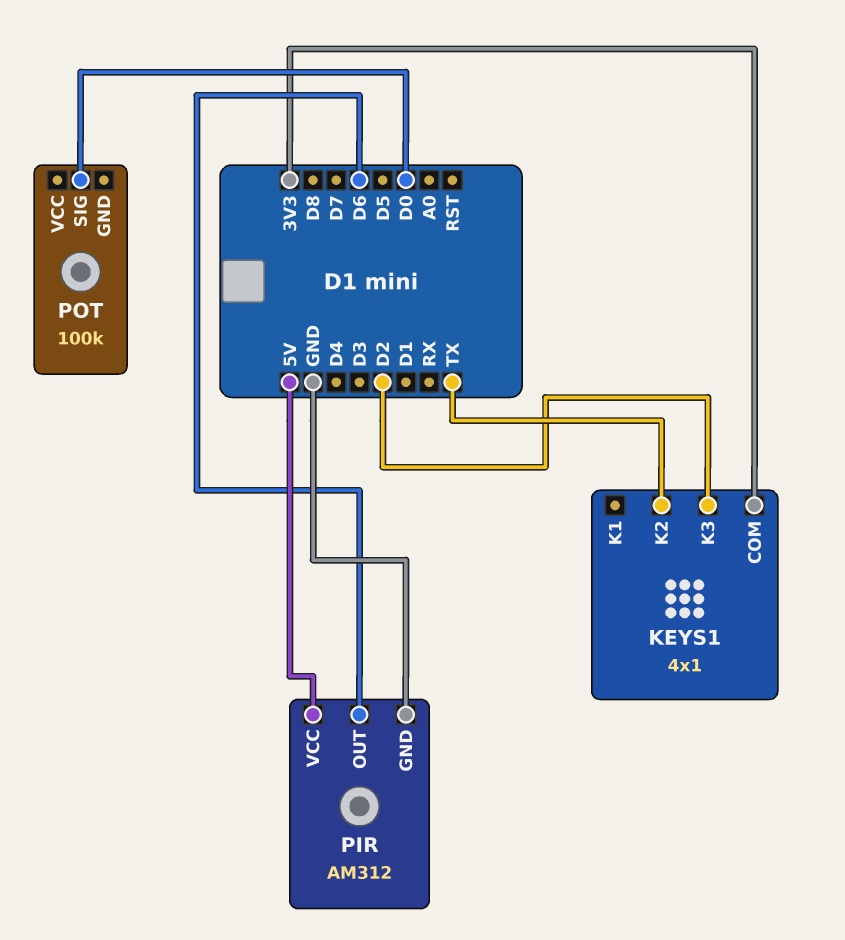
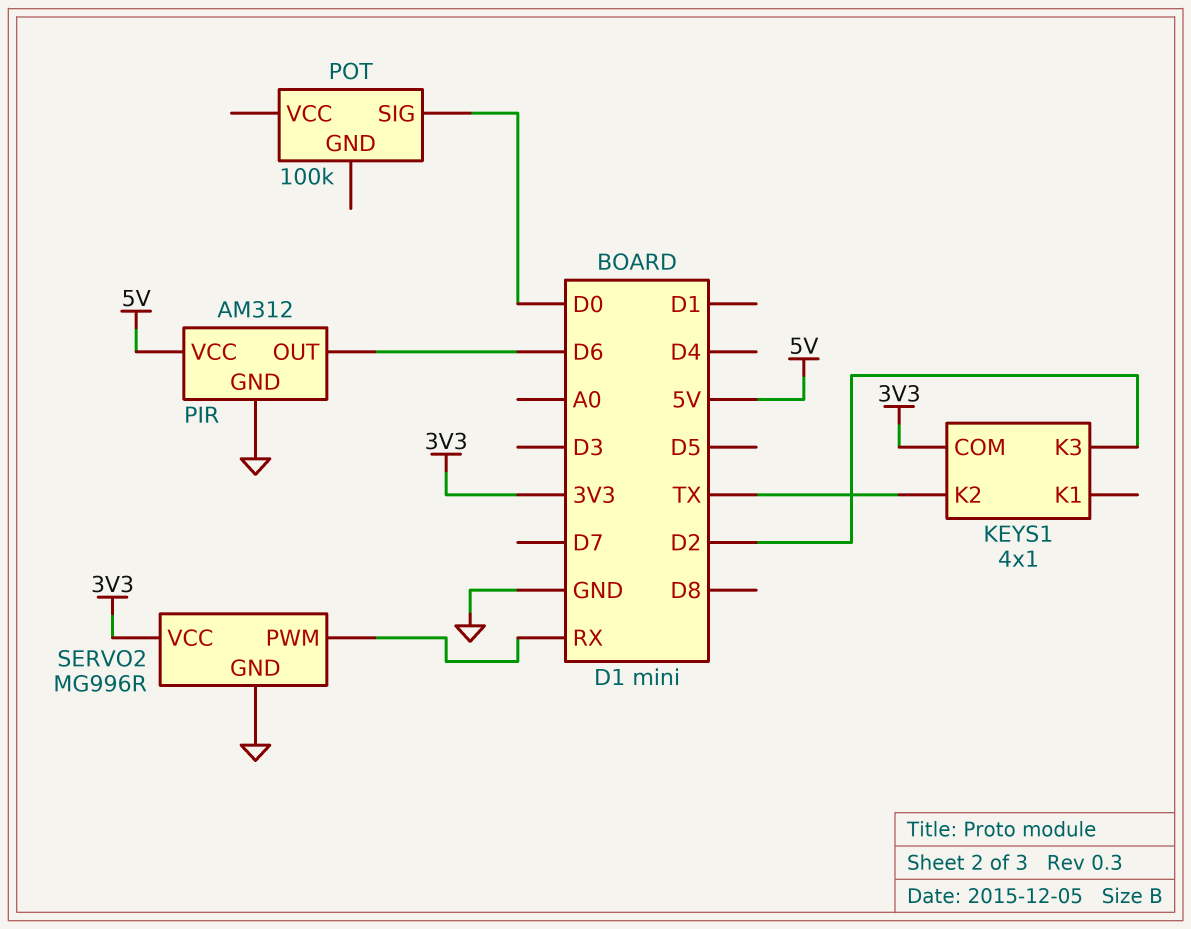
SERVO2: none -> MG996R
SERVO2 pin GND: none -> GND
SERVO2 pin PWM: none -> RX
SERVO2 pin VCC: none -> 3V3

